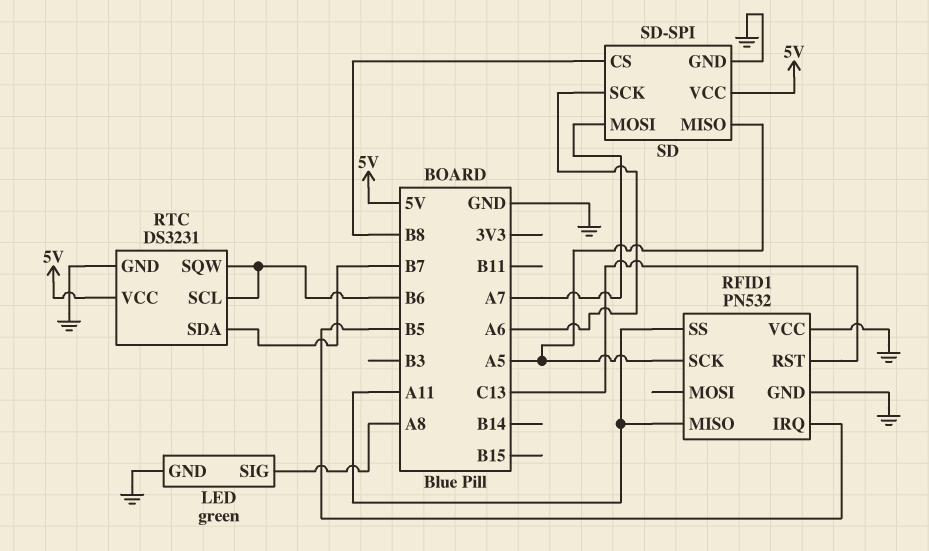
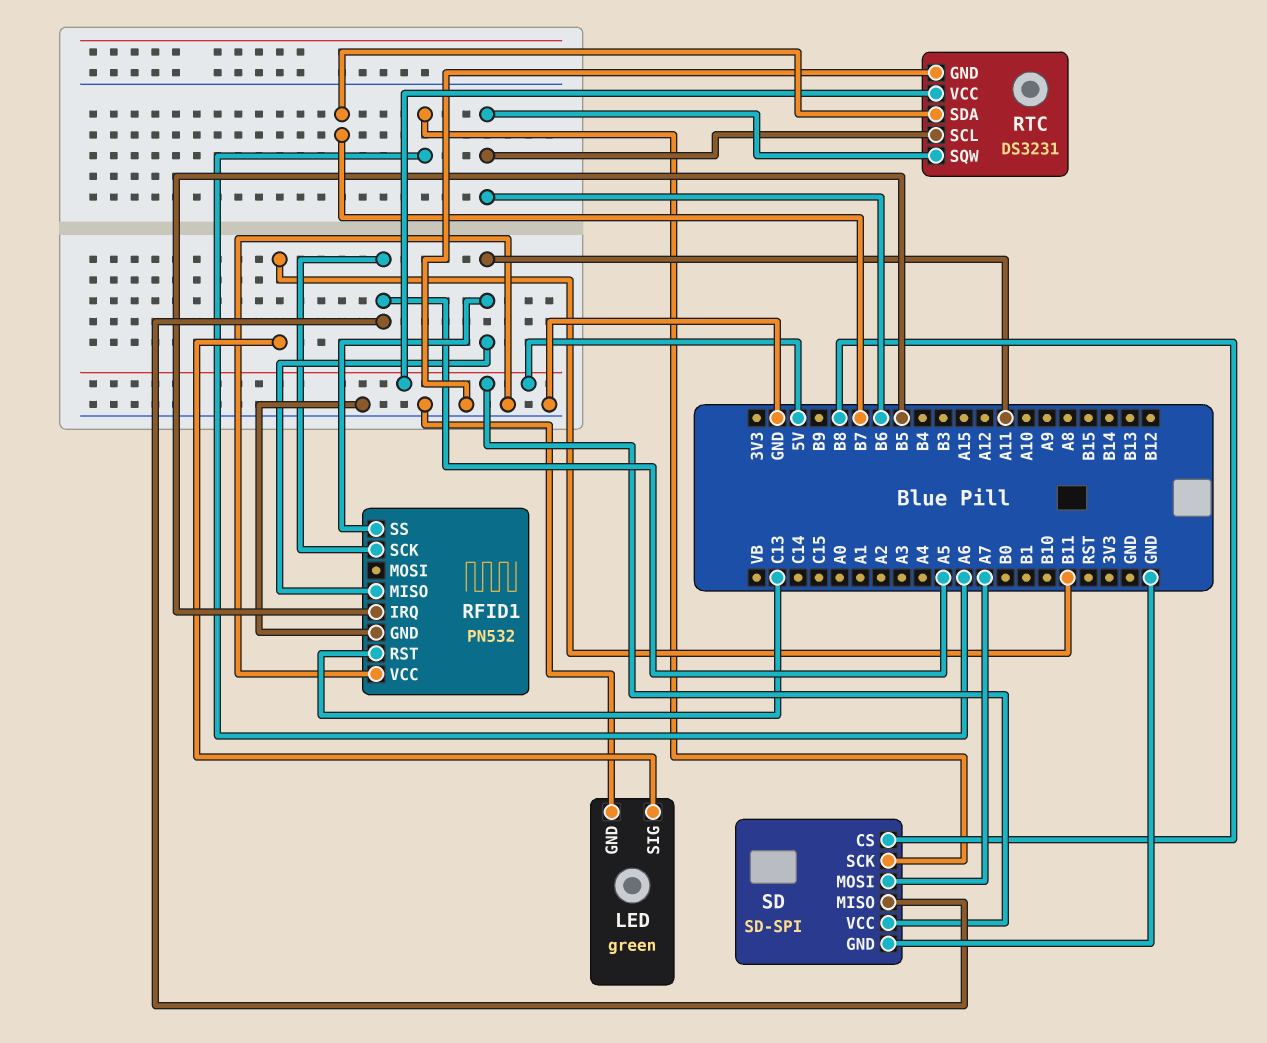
LED pin SIG: A8 -> B11

